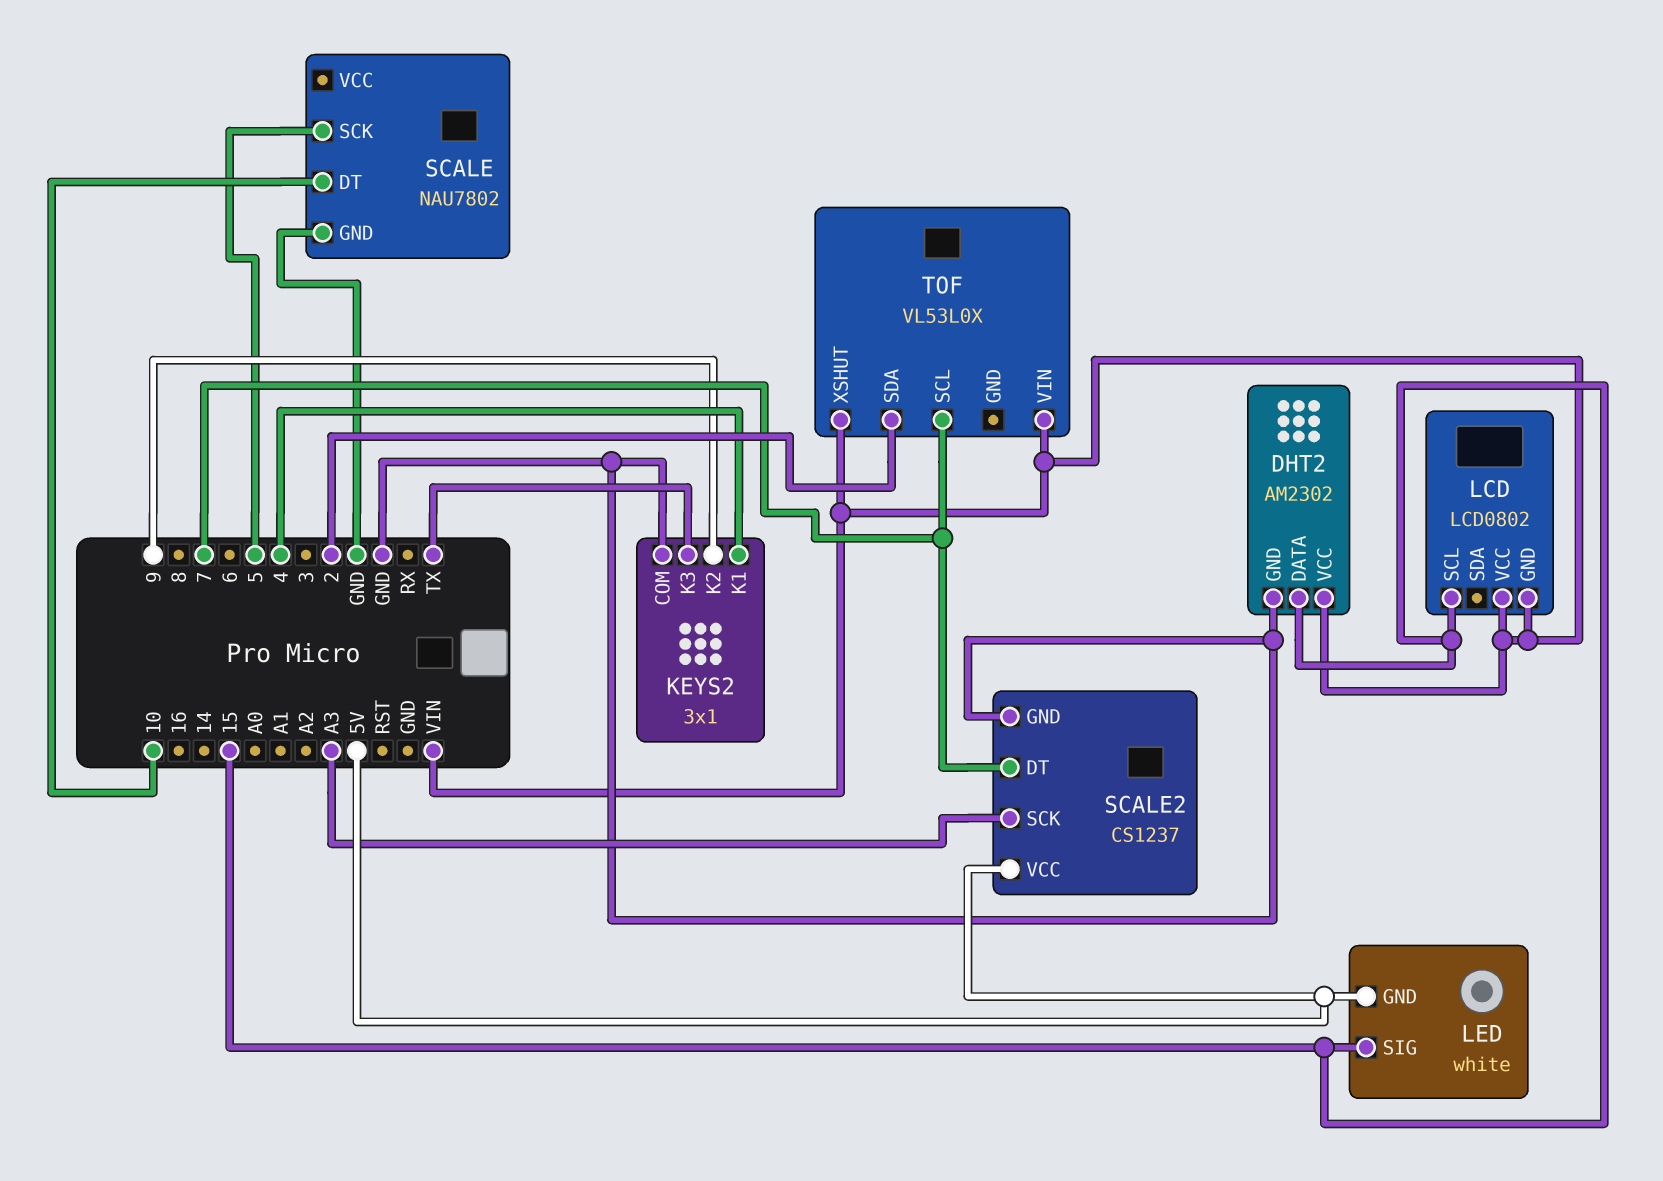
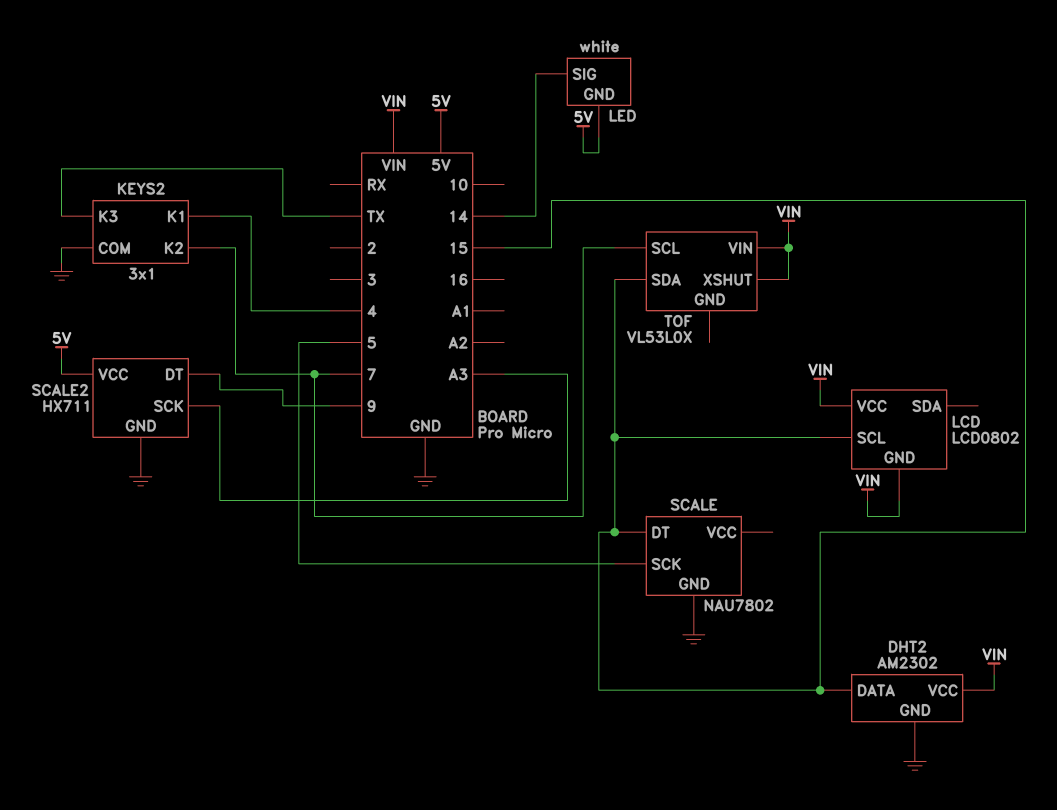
KEYS2 pin K2: 9 -> 7
LED pin SIG: 15 -> 14
SCALE pin DT: 10 -> 15
SCALE2: CS1237 -> HX711
SCALE2 pin DT: 7 -> 9
TOF pin SDA: 2 -> 15

